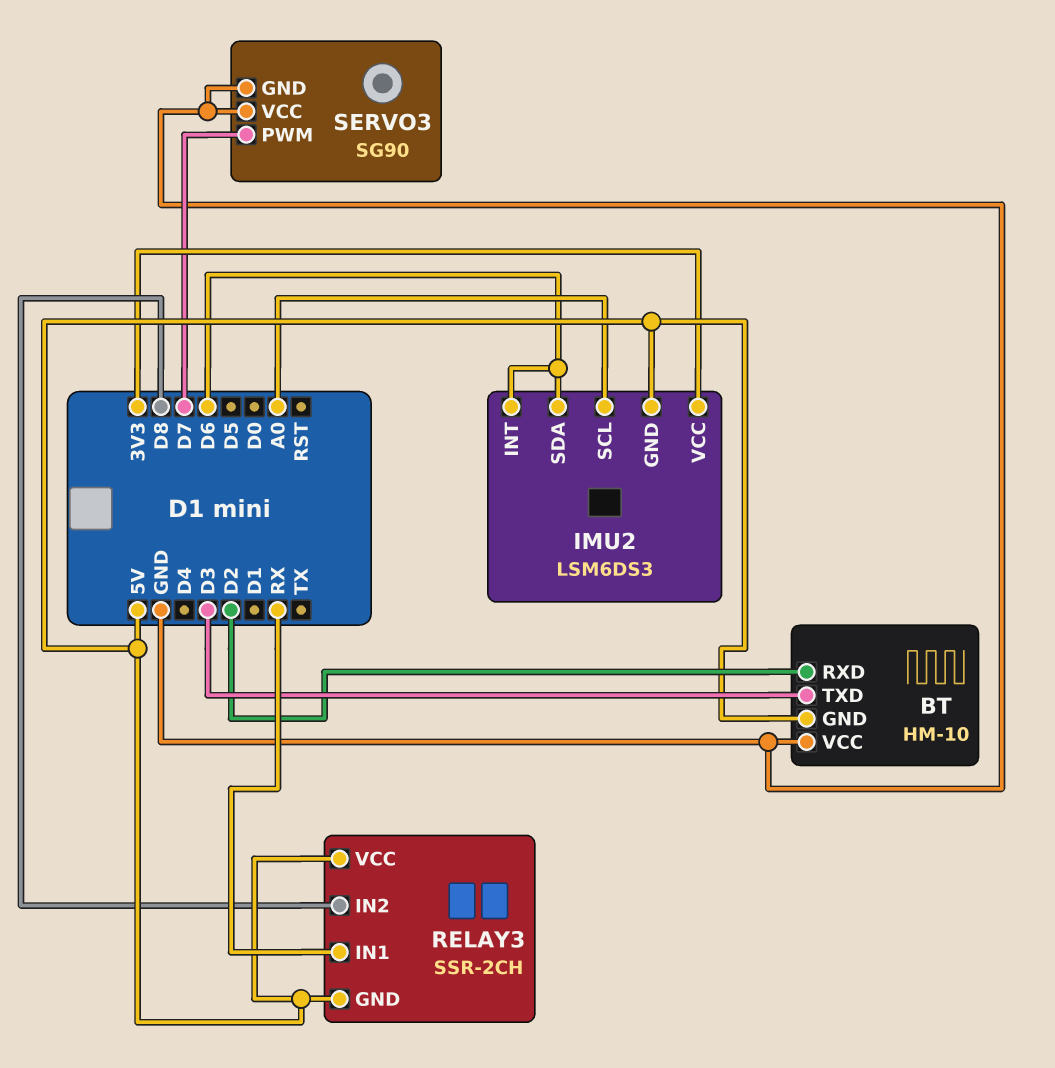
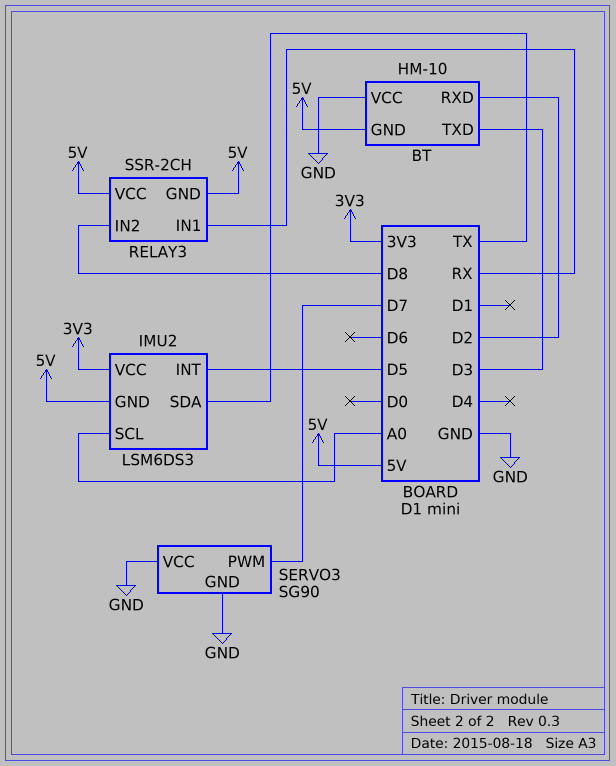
IMU2 pin INT: D6 -> D5
IMU2 pin SDA: D6 -> TX

